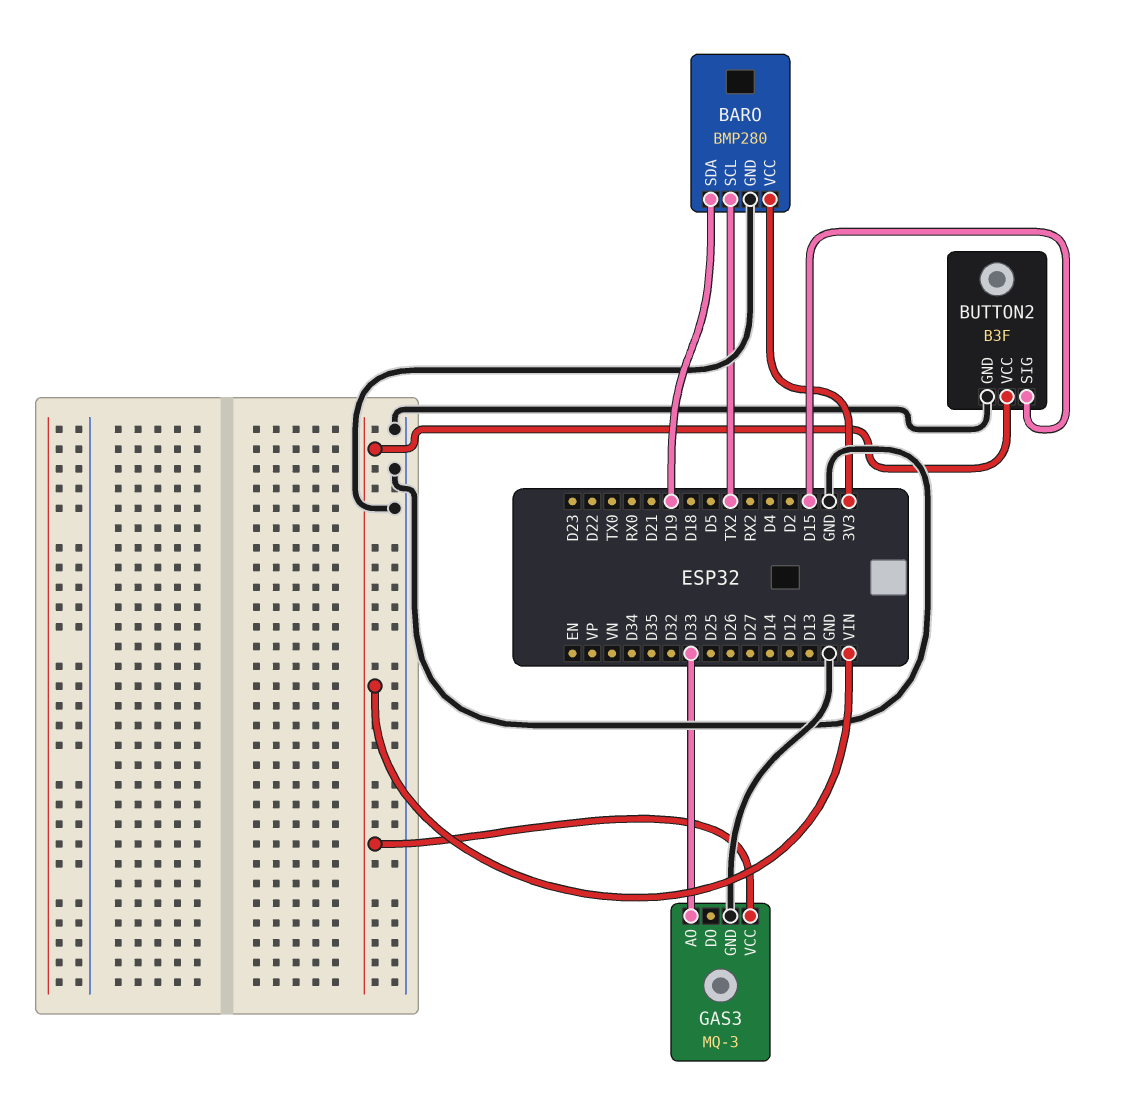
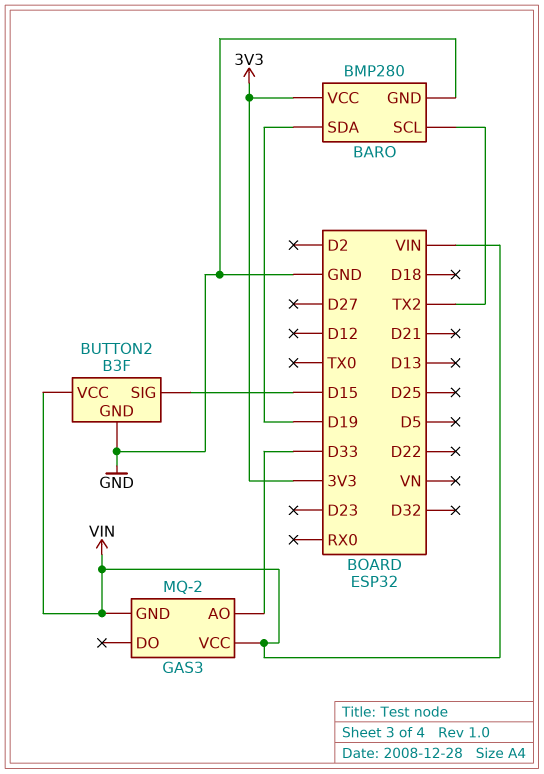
GAS3: MQ-3 -> MQ-2
GAS3 pin GND: GND -> VIN

